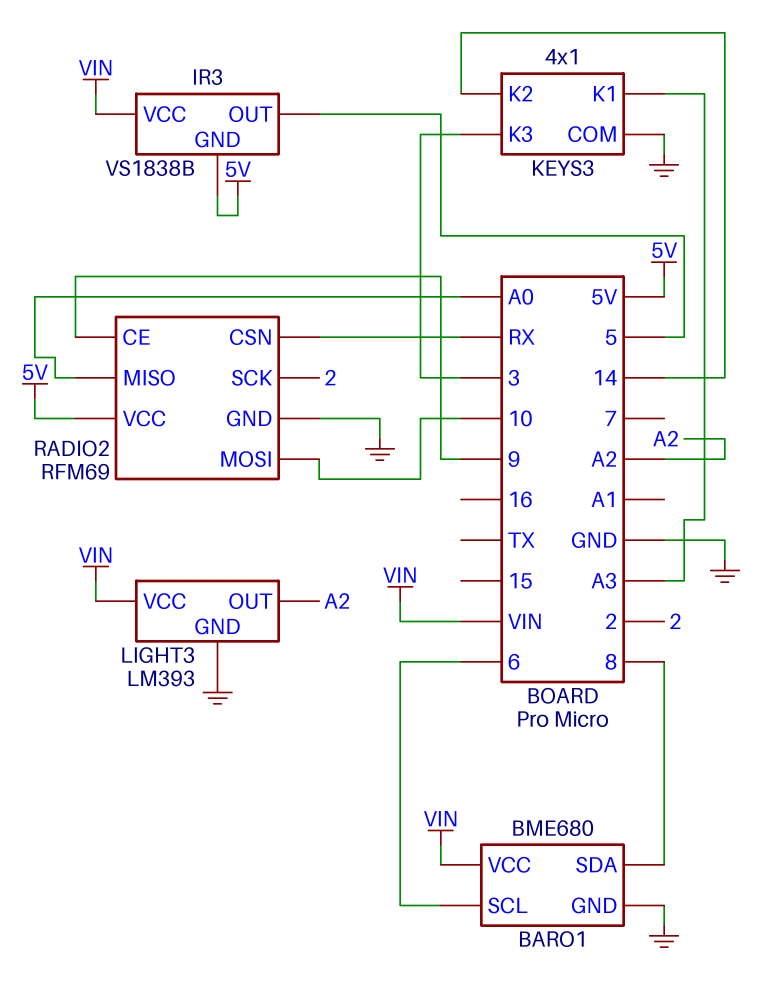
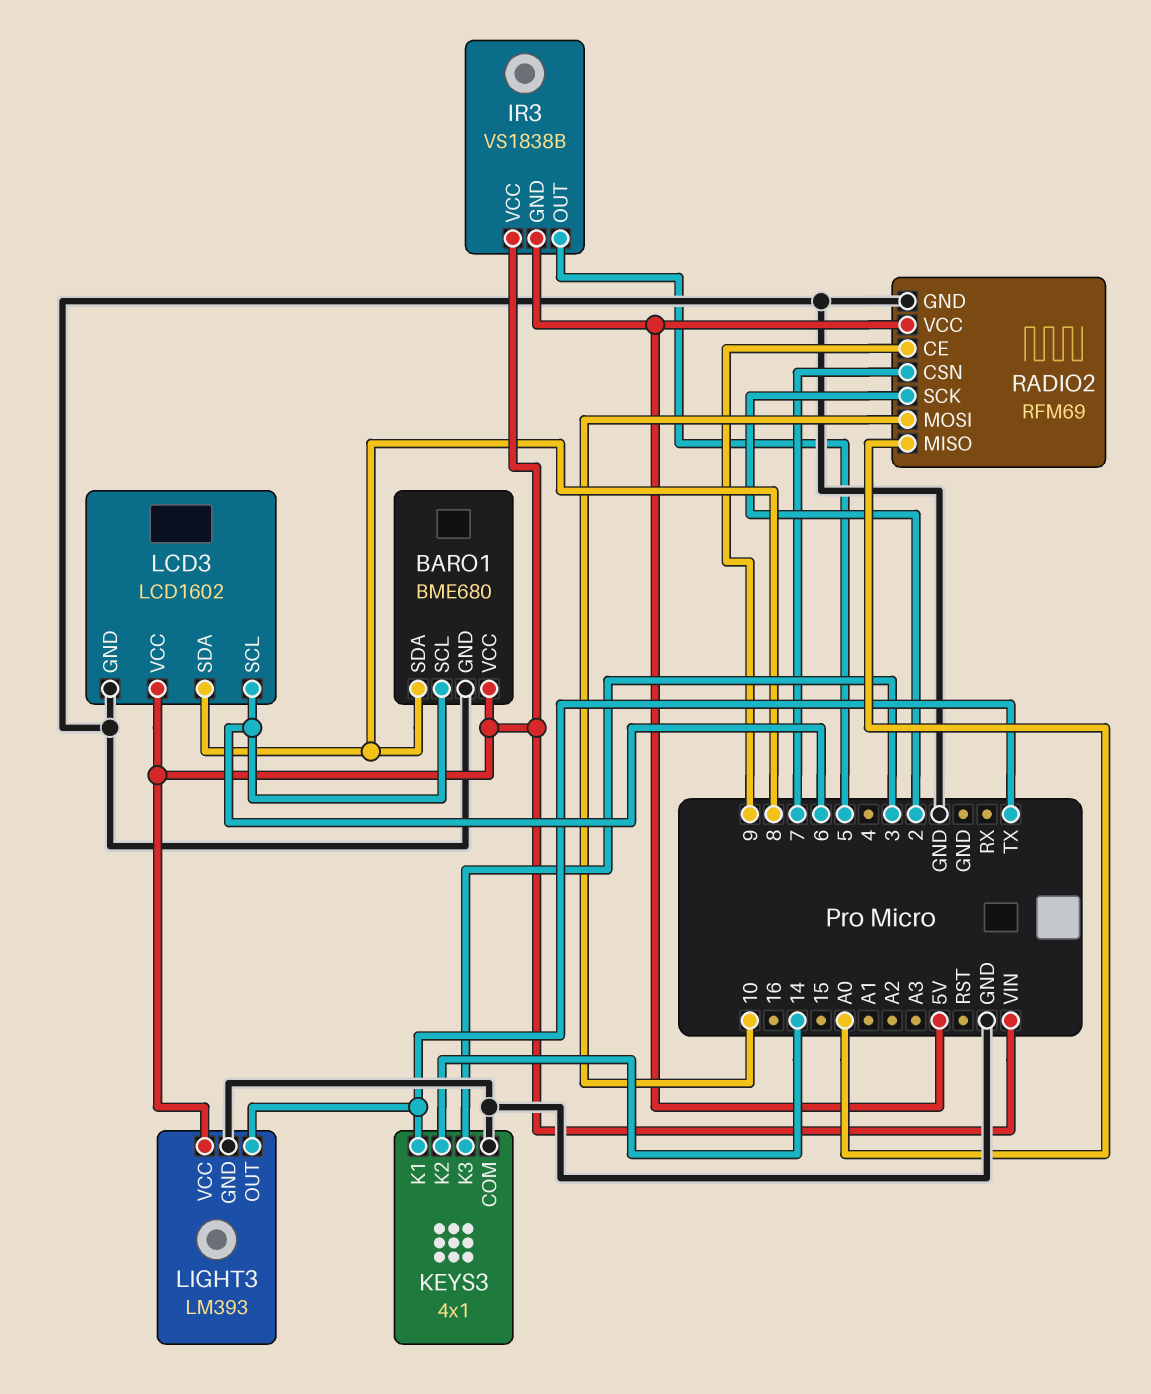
KEYS3 pin K1: A3 -> TX
LCD3: none -> LCD1602
LCD3 pin GND: none -> GND
LCD3 pin SCL: none -> 6
LCD3 pin SDA: none -> 8
LCD3 pin VCC: none -> VIN
LIGHT3 pin OUT: A2 -> TX
RADIO2 pin CSN: RX -> 7

